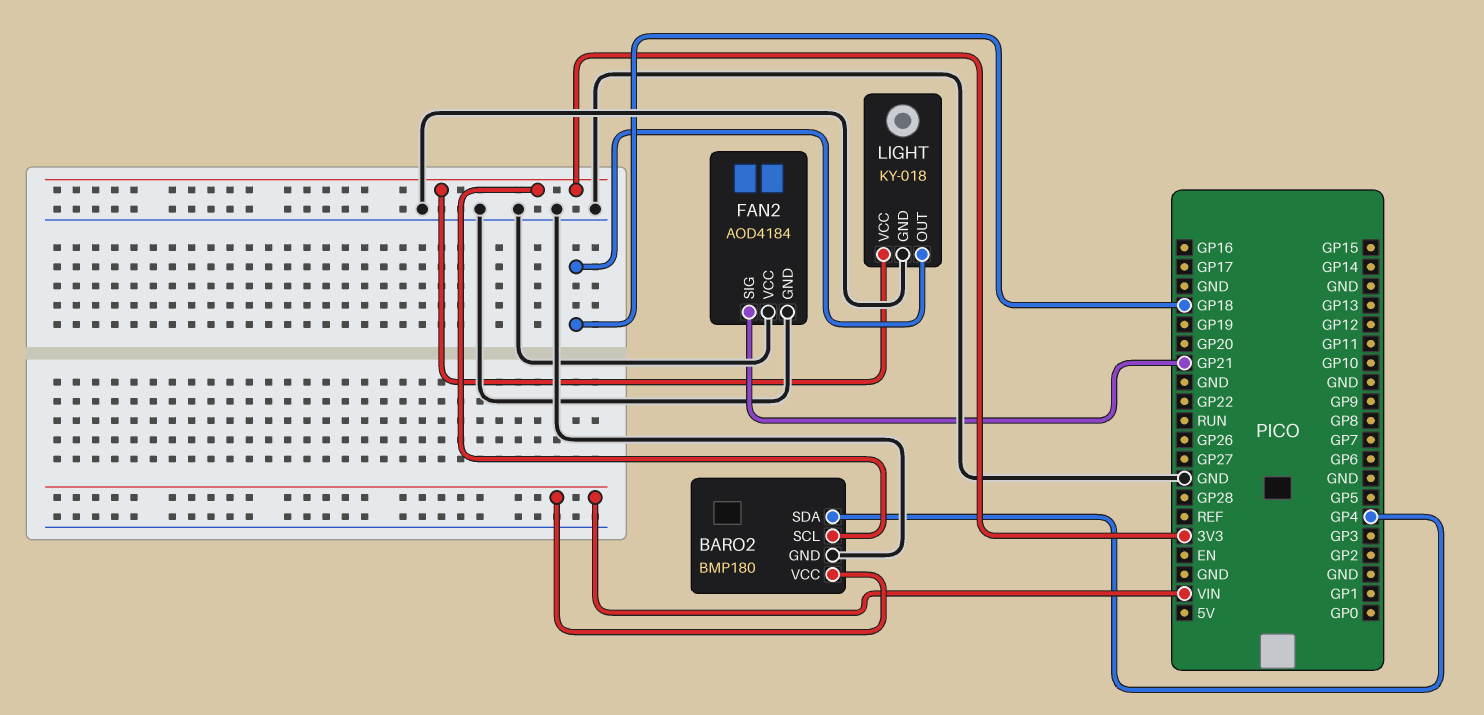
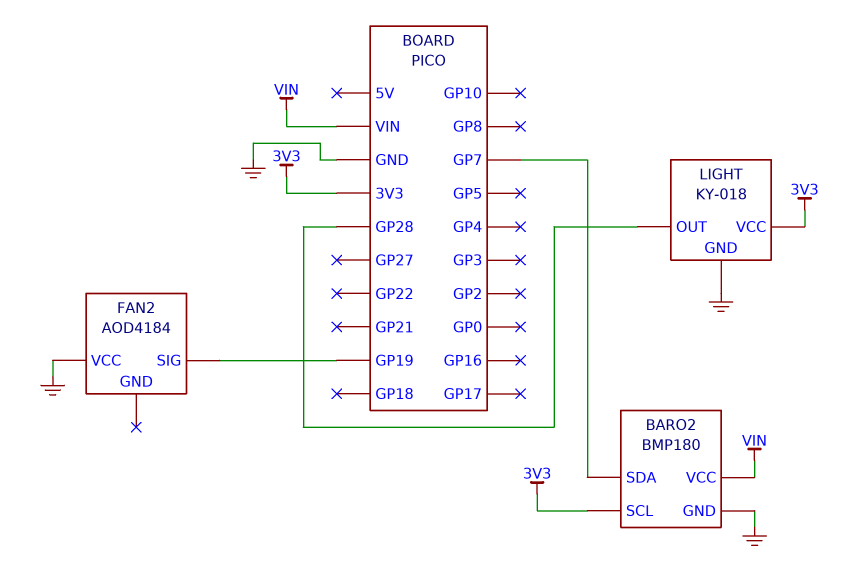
BARO2 pin SDA: GP4 -> GP7
FAN2 pin GND: GND -> none
FAN2 pin SIG: GP21 -> GP19
LIGHT pin OUT: GP18 -> GP28

